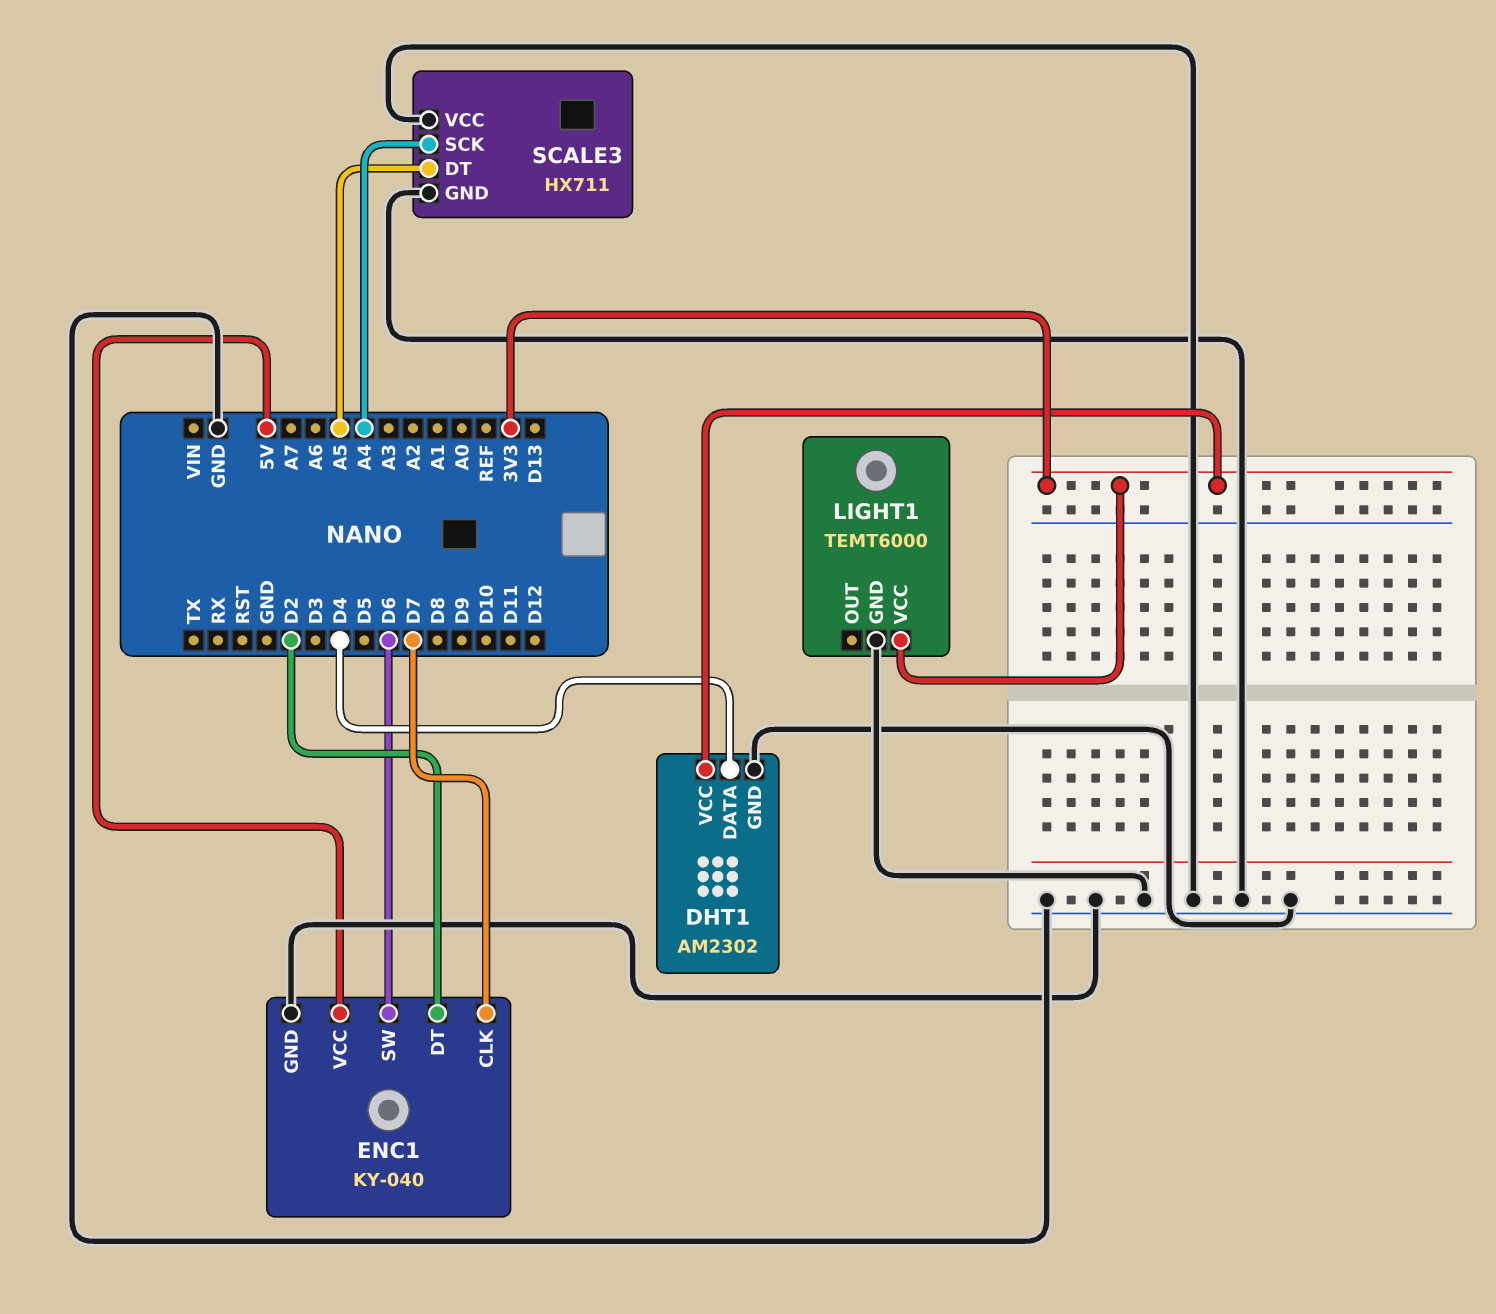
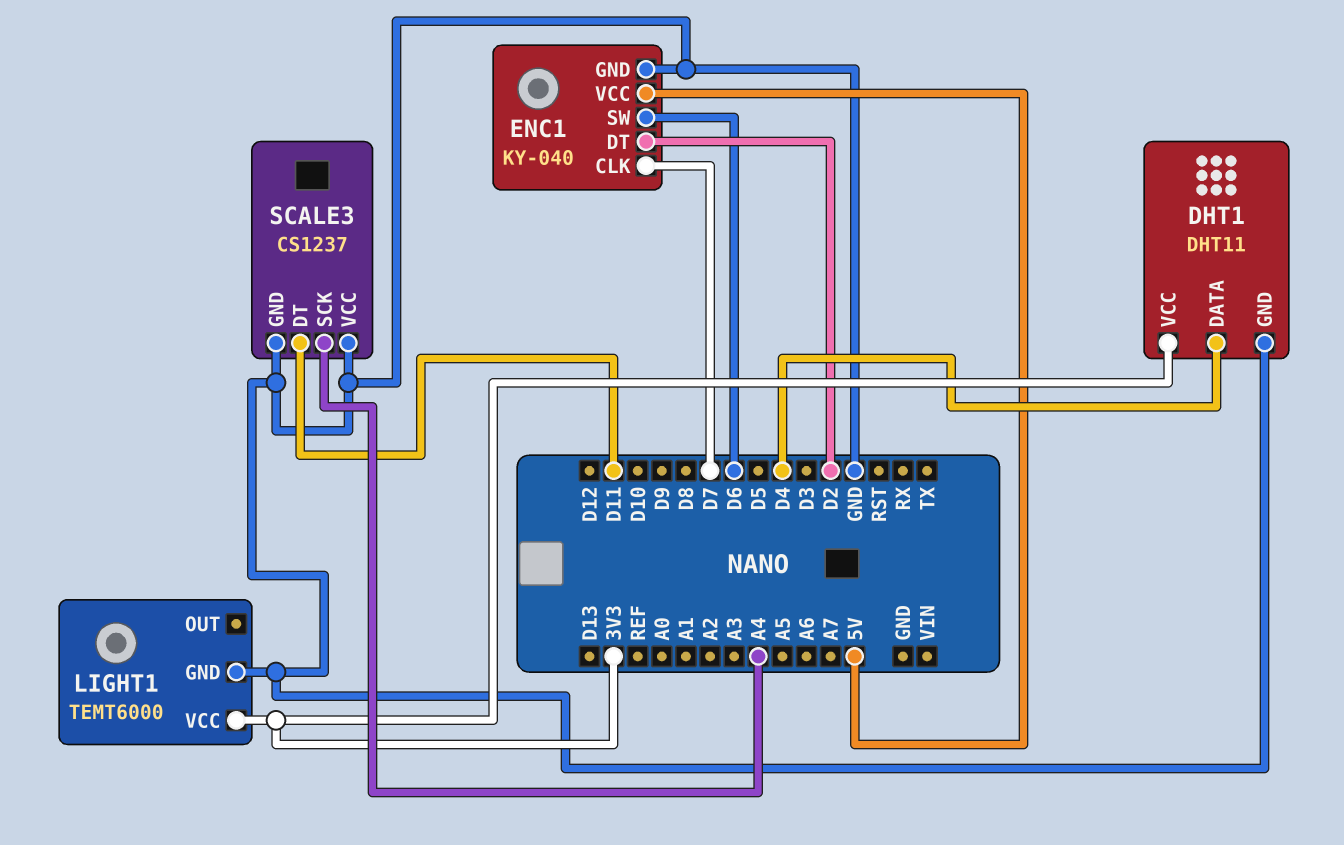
DHT1: AM2302 -> DHT11
SCALE3: HX711 -> CS1237
SCALE3 pin DT: A5 -> D11

